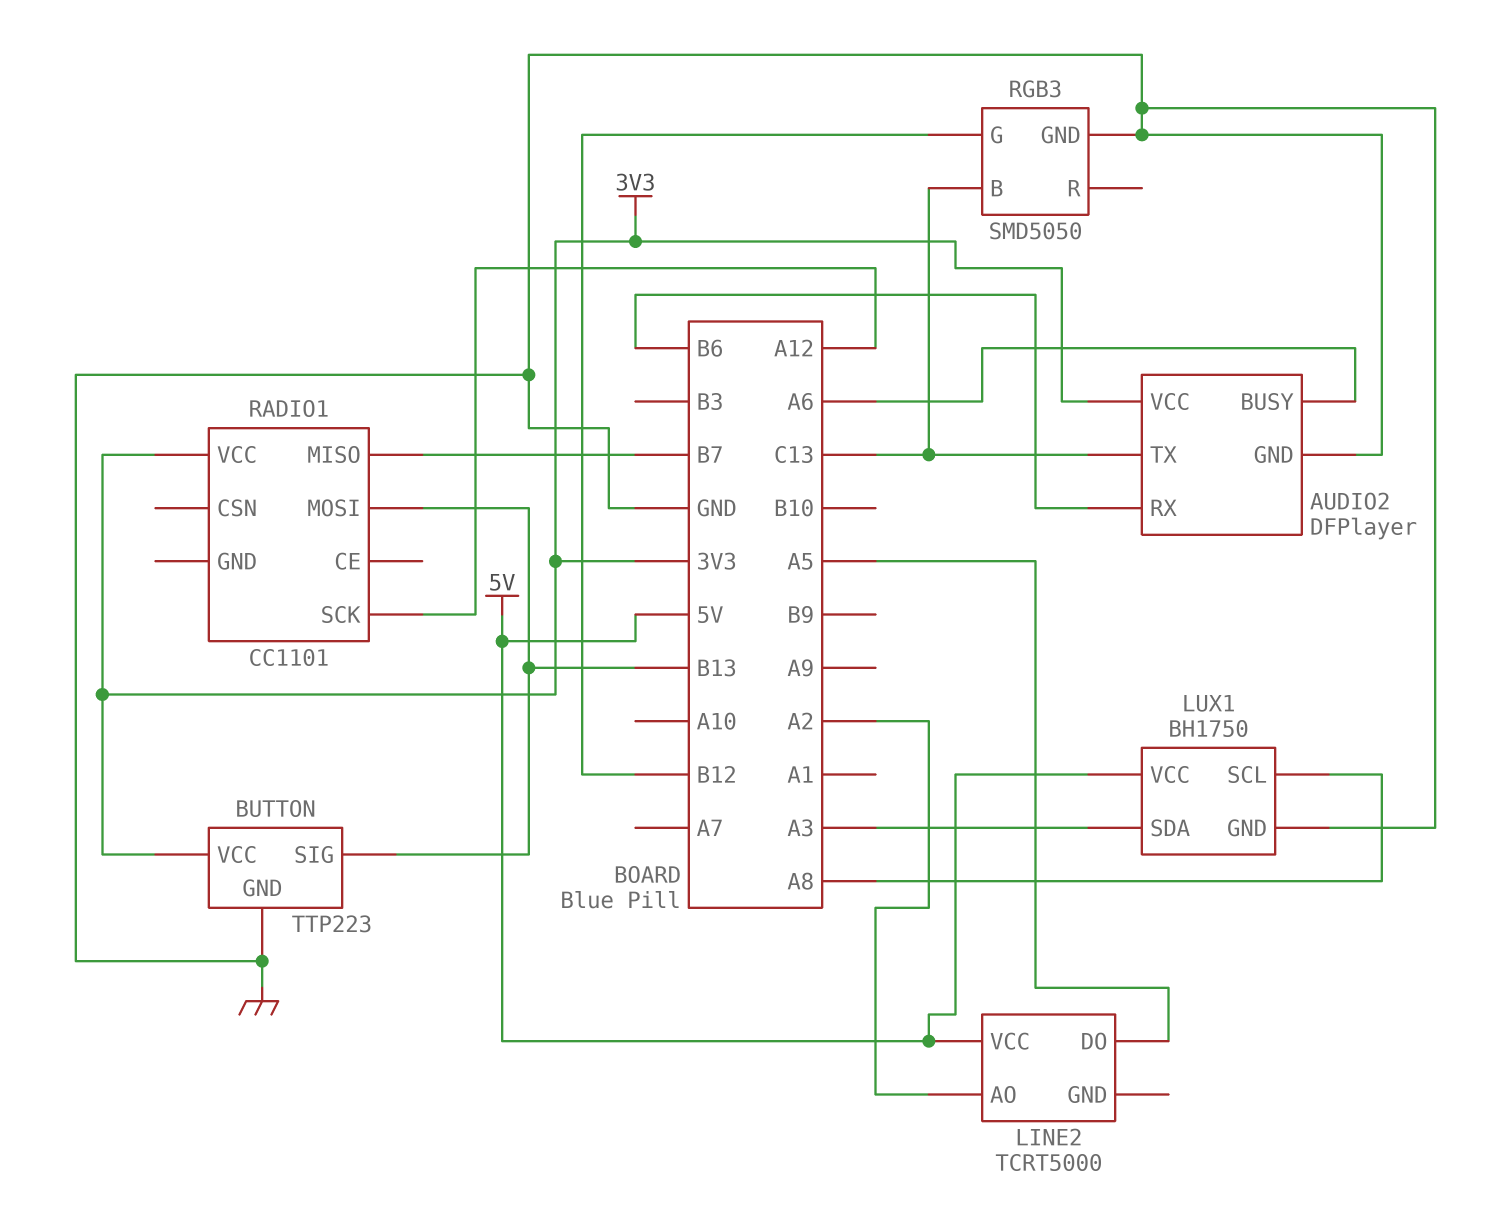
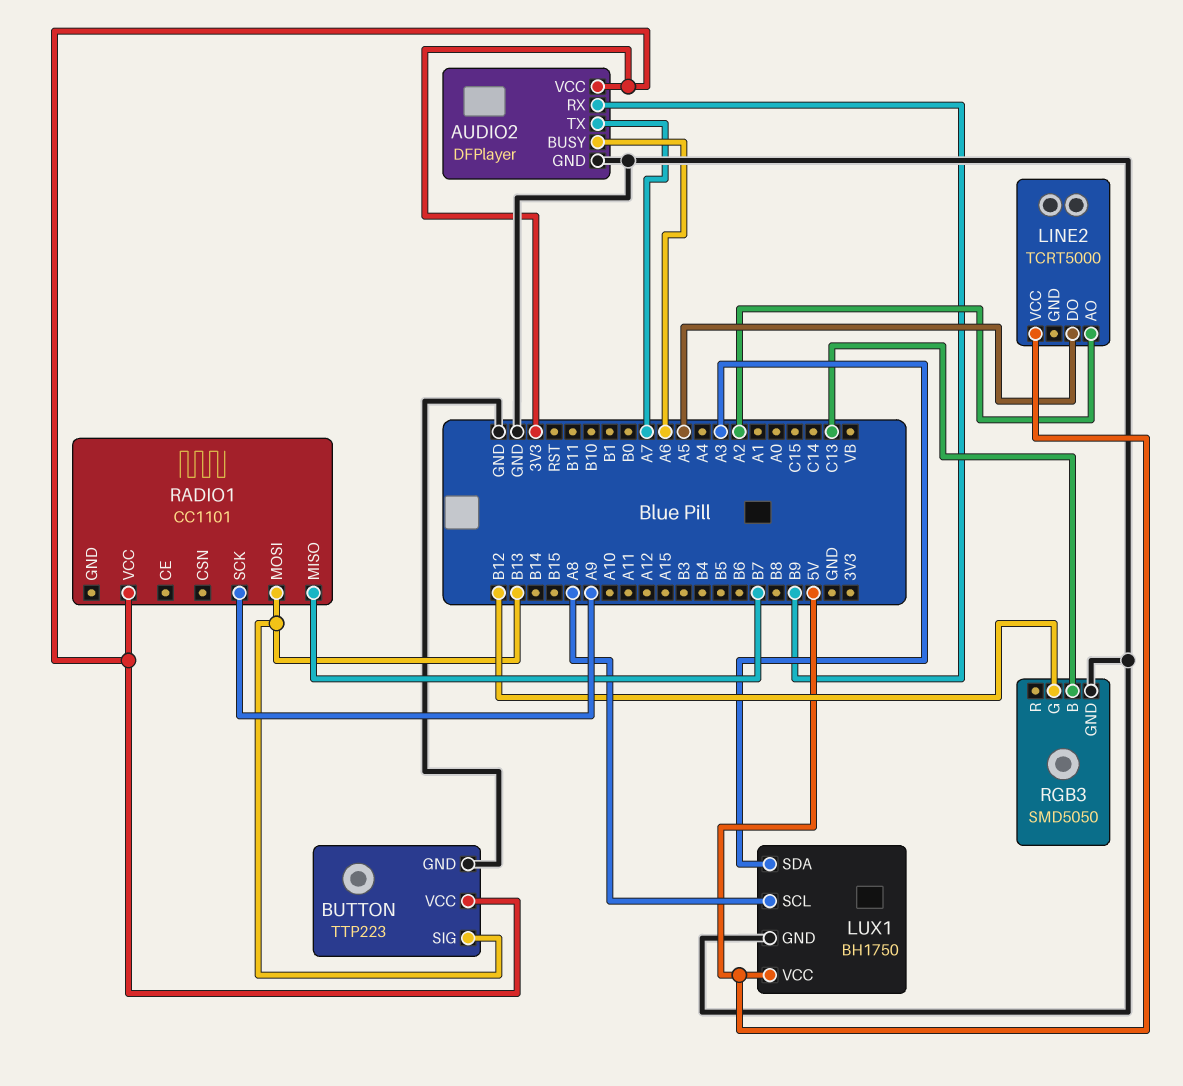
AUDIO2 pin RX: B6 -> B9
AUDIO2 pin TX: C13 -> A7
RADIO1 pin SCK: A12 -> A9

